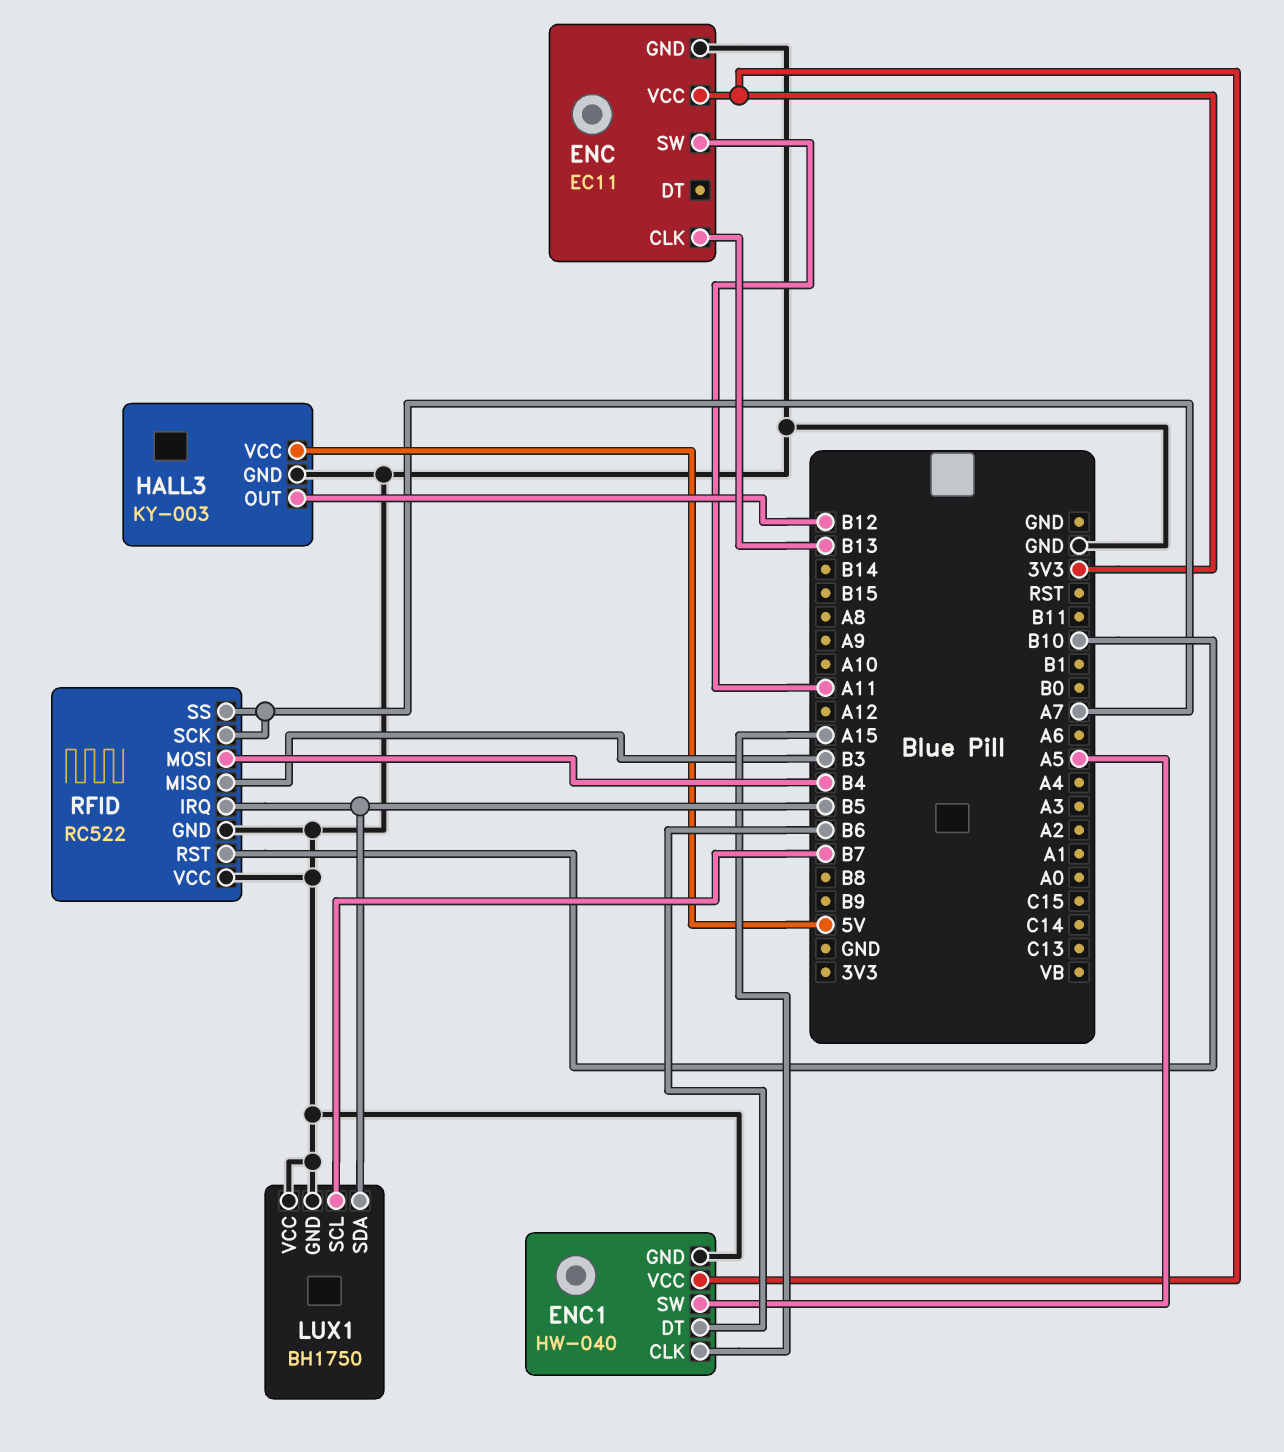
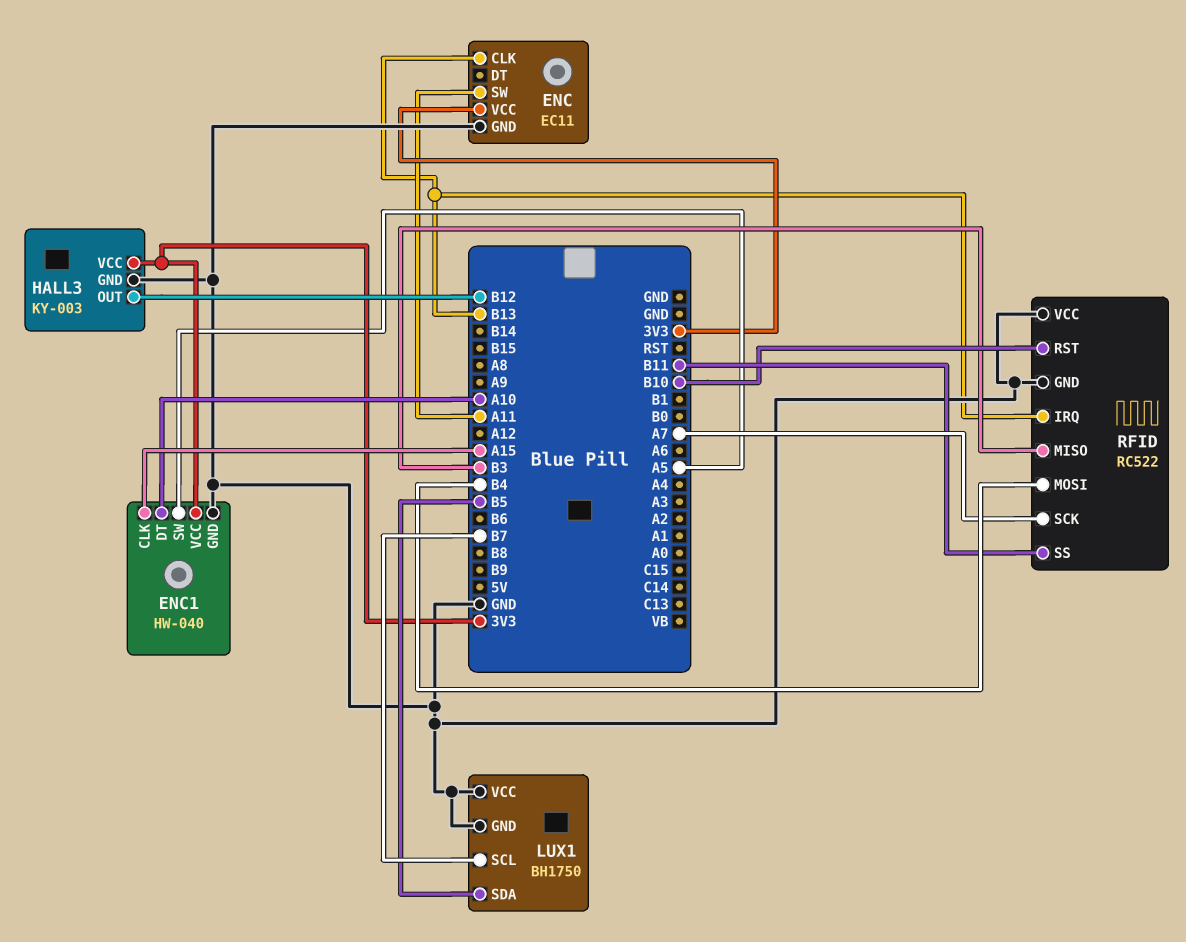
ENC1 pin DT: B6 -> A10
HALL3 pin VCC: 5V -> 3V3
RFID pin IRQ: B5 -> B13
RFID pin SS: A7 -> B11

